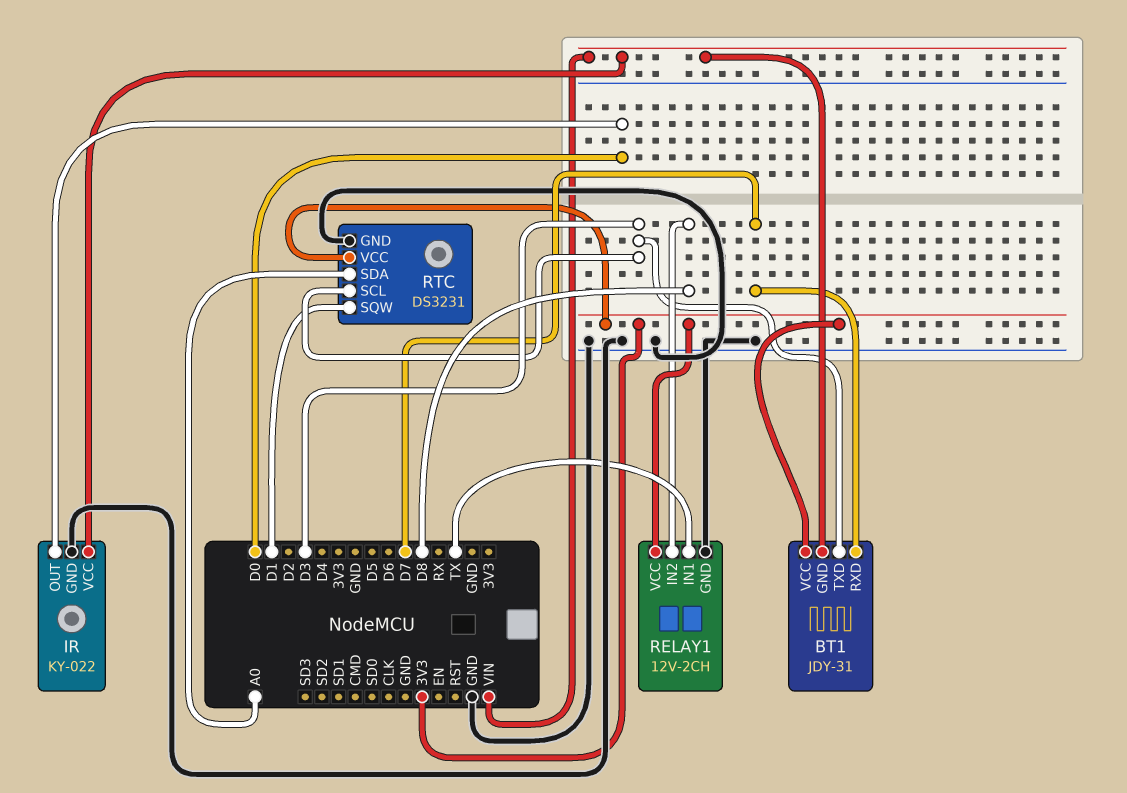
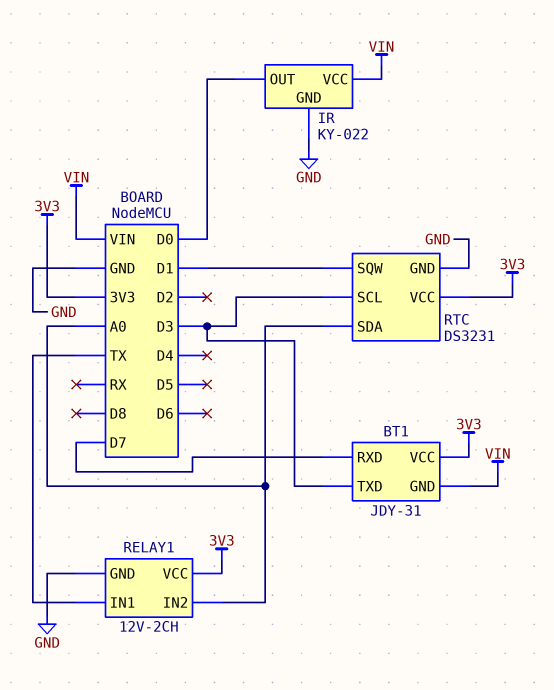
RELAY1 pin IN2: D8 -> A0

